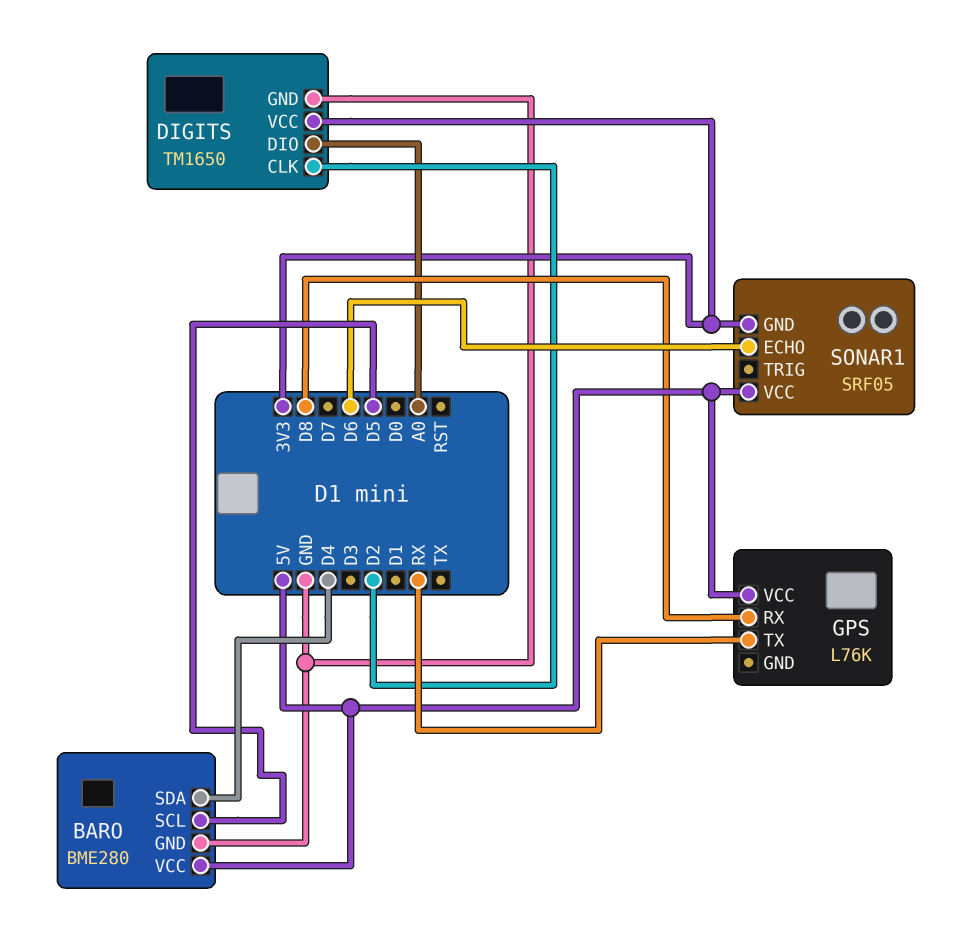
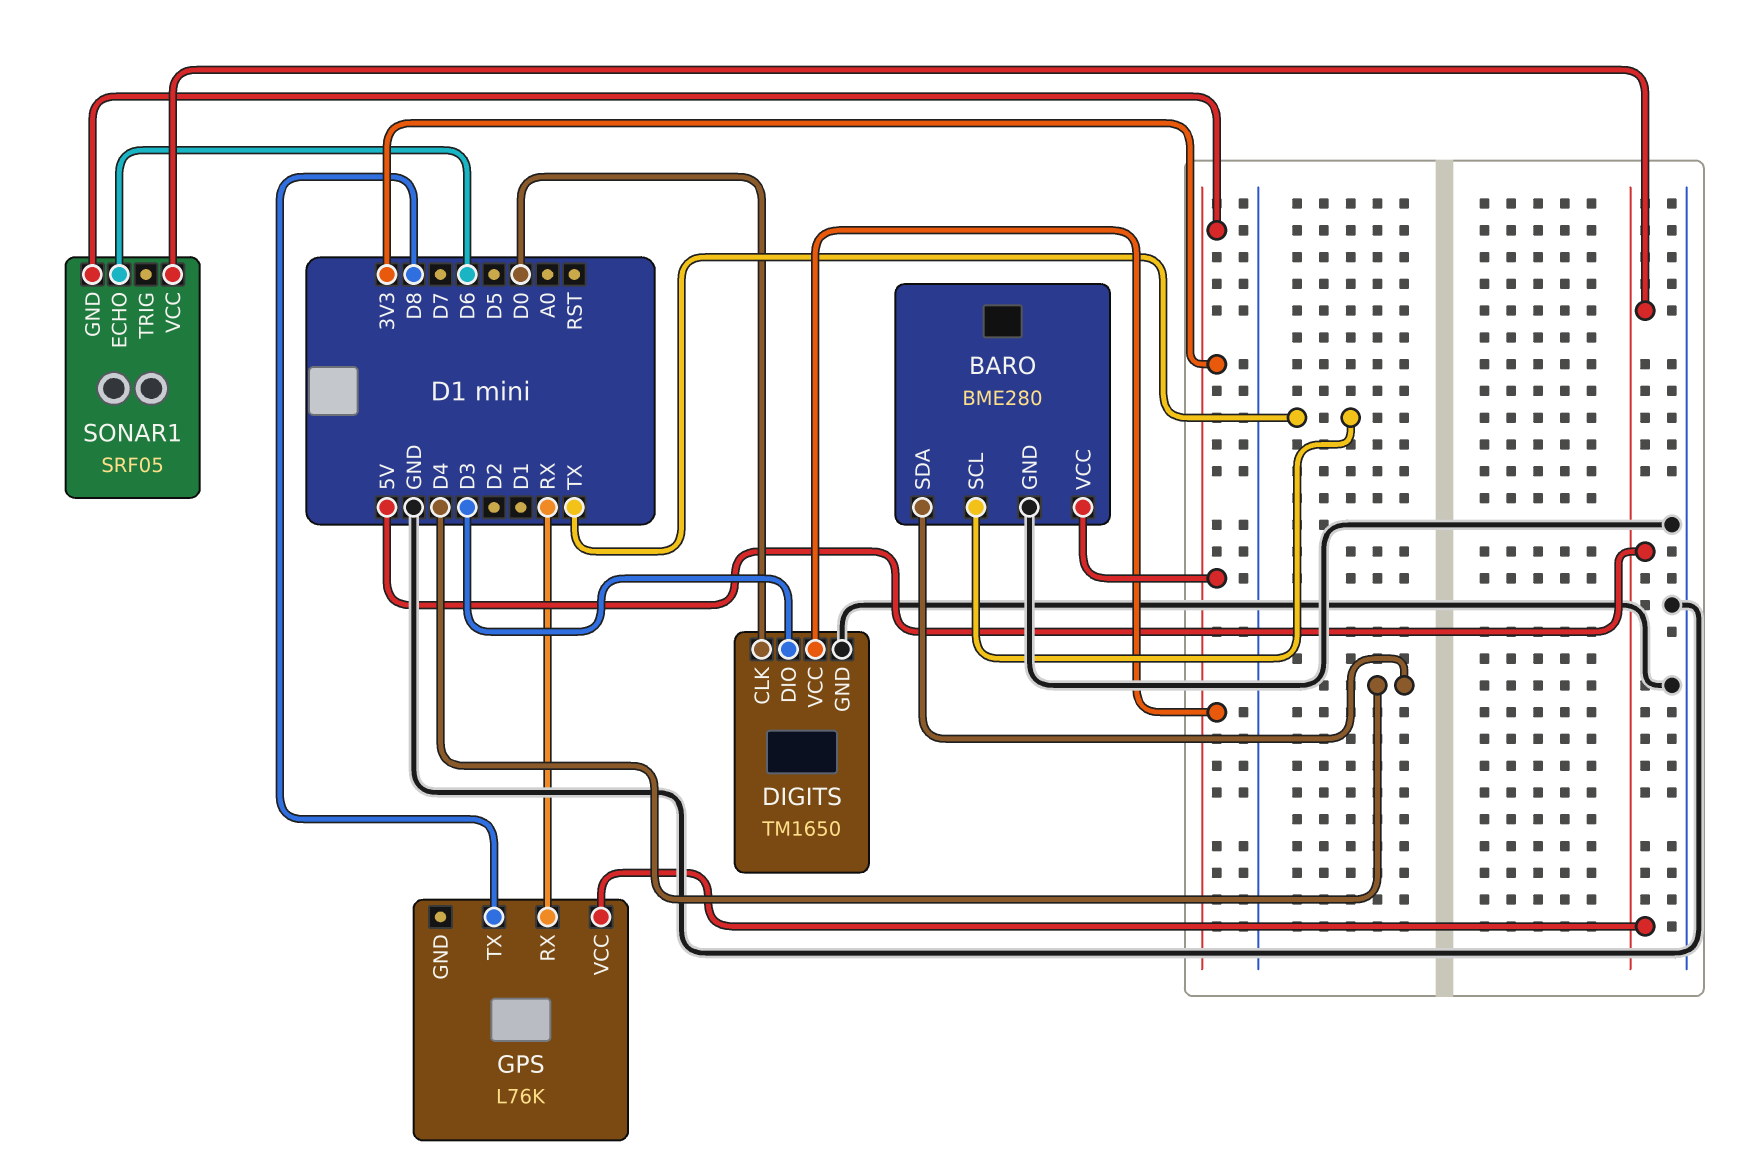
BARO pin SCL: D5 -> TX
BARO pin VCC: 5V -> 3V3
DIGITS pin CLK: D2 -> D0
DIGITS pin DIO: A0 -> D3
GPS pin RX: D8 -> RX
GPS pin TX: RX -> D8

